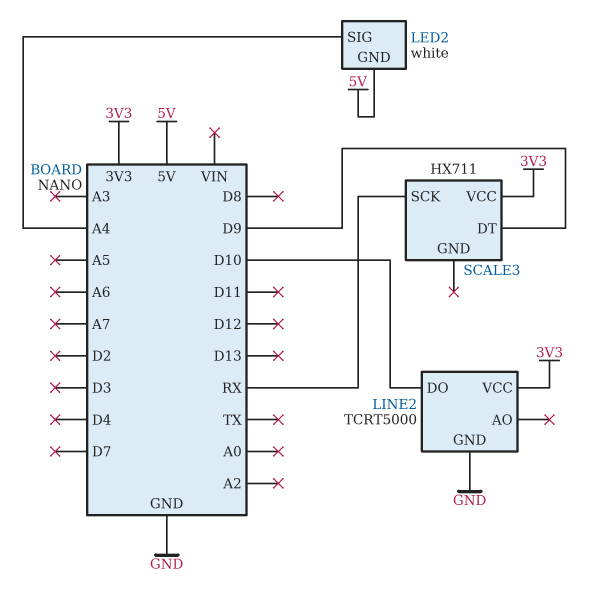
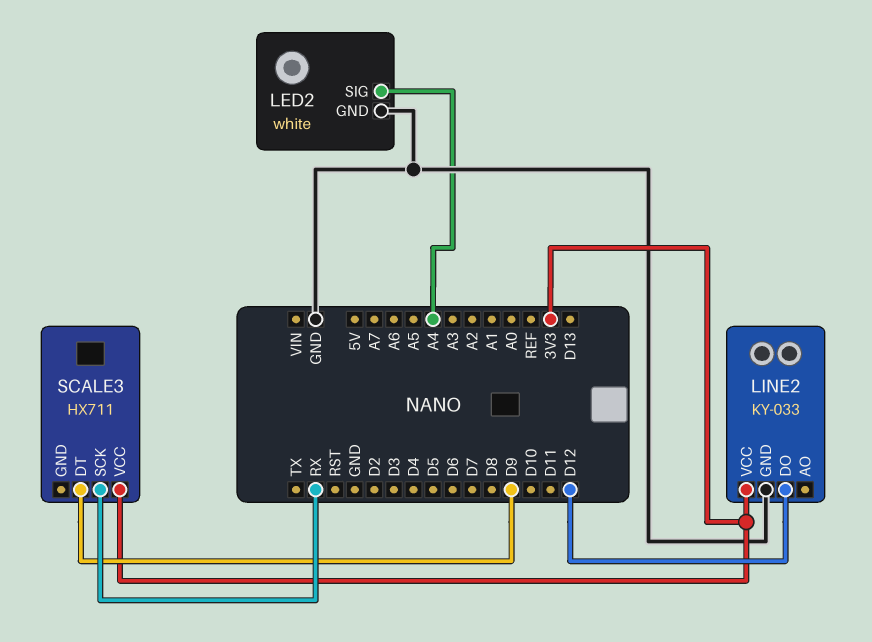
LED2 pin GND: 5V -> GND
LINE2: TCRT5000 -> KY-033
LINE2 pin DO: D10 -> D12

